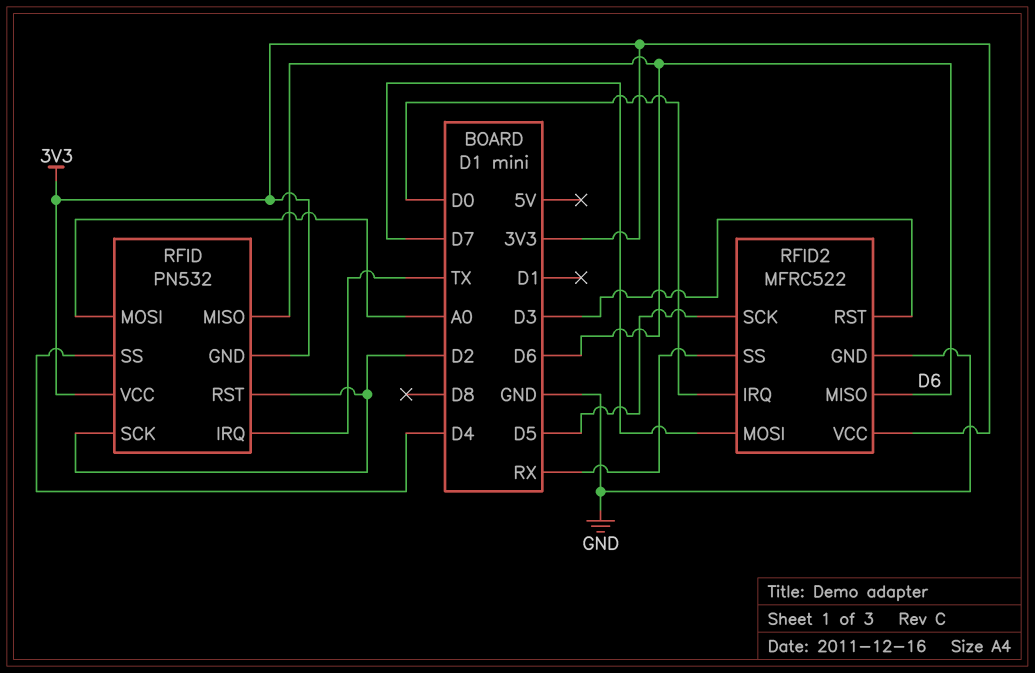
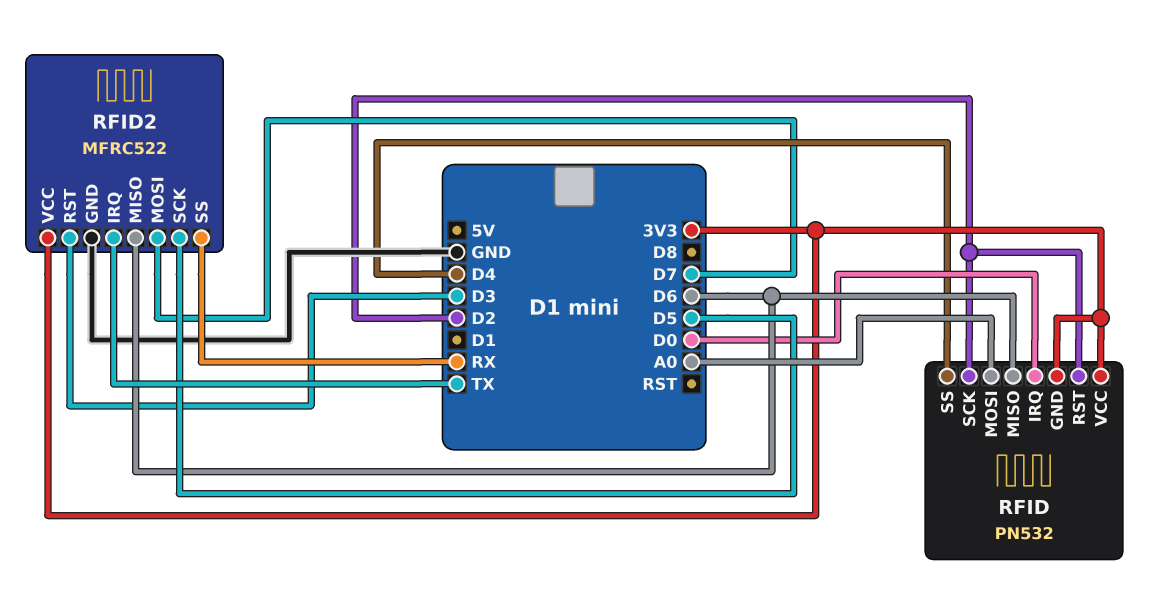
RFID pin IRQ: TX -> D0
RFID2 pin IRQ: D0 -> TX

